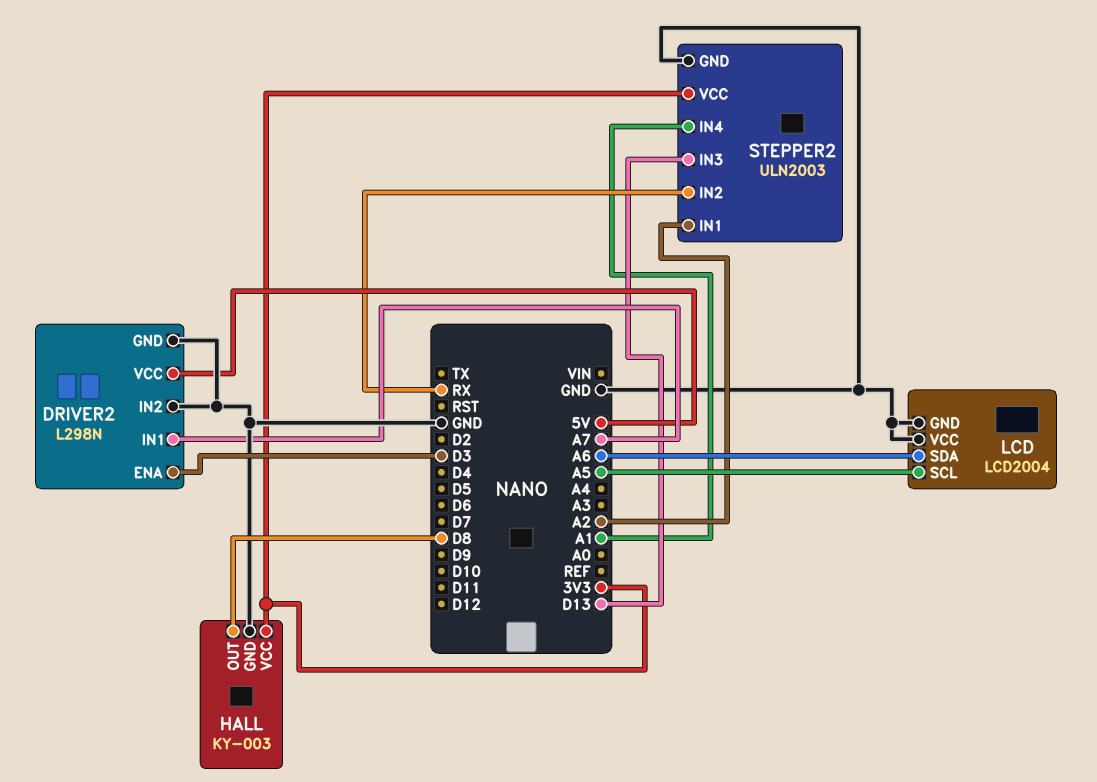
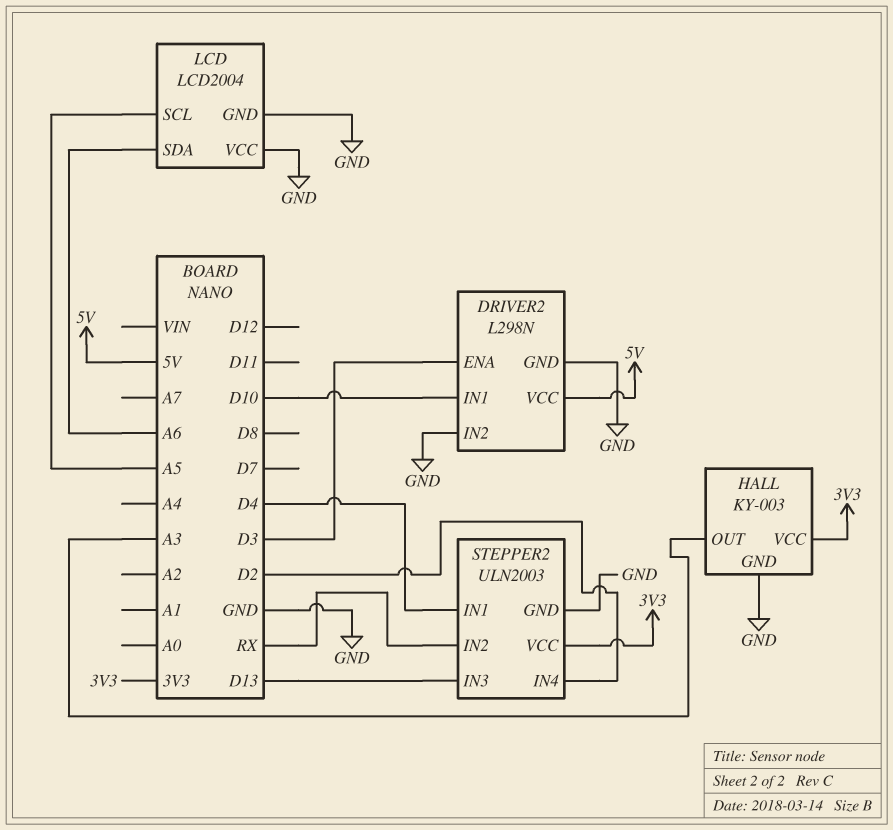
DRIVER2 pin IN1: A7 -> D10
HALL pin OUT: D8 -> A3
STEPPER2 pin IN1: A2 -> D4
STEPPER2 pin IN4: A1 -> D2

